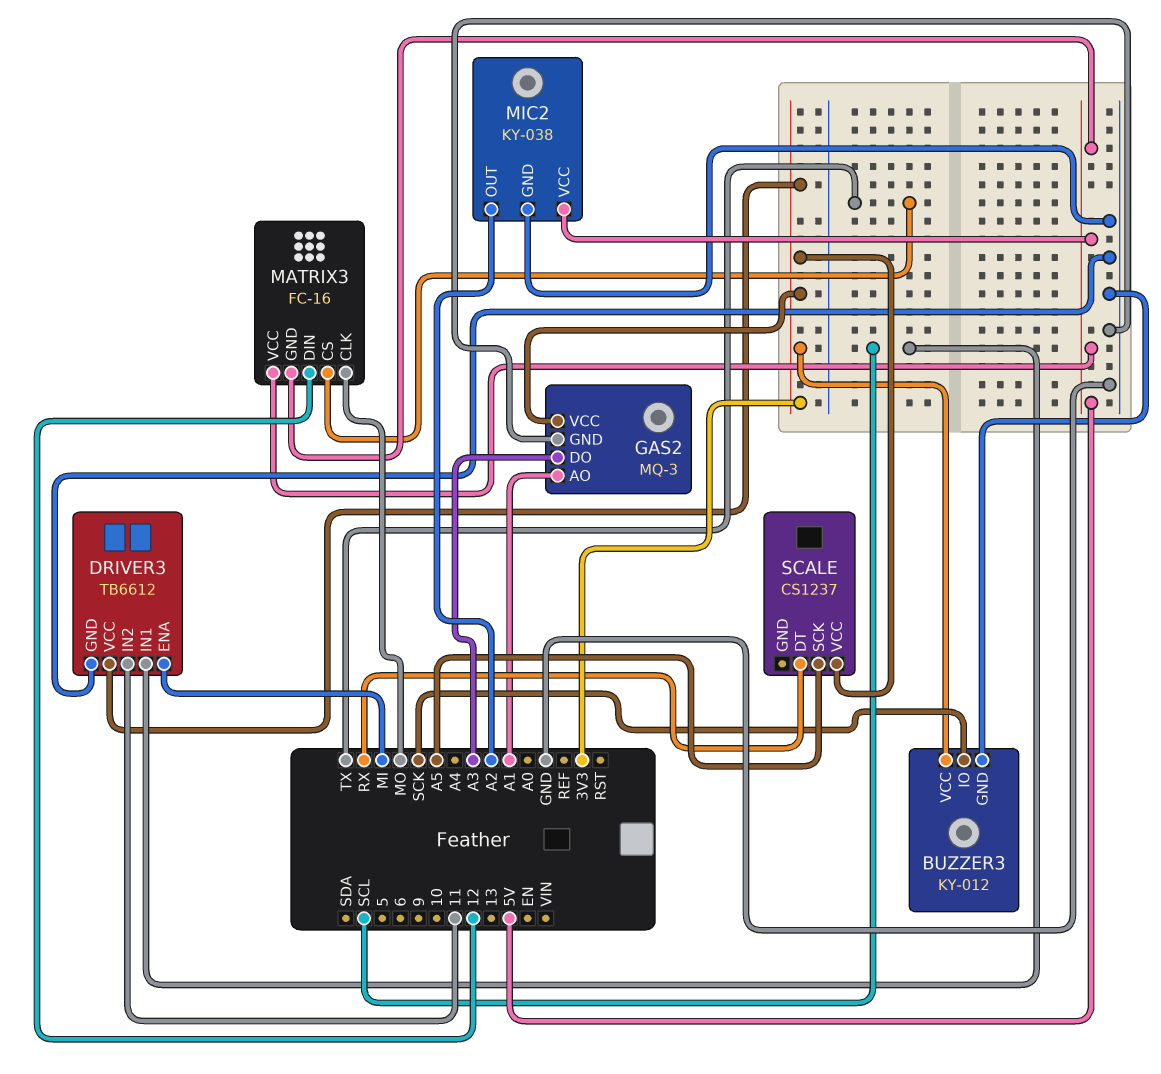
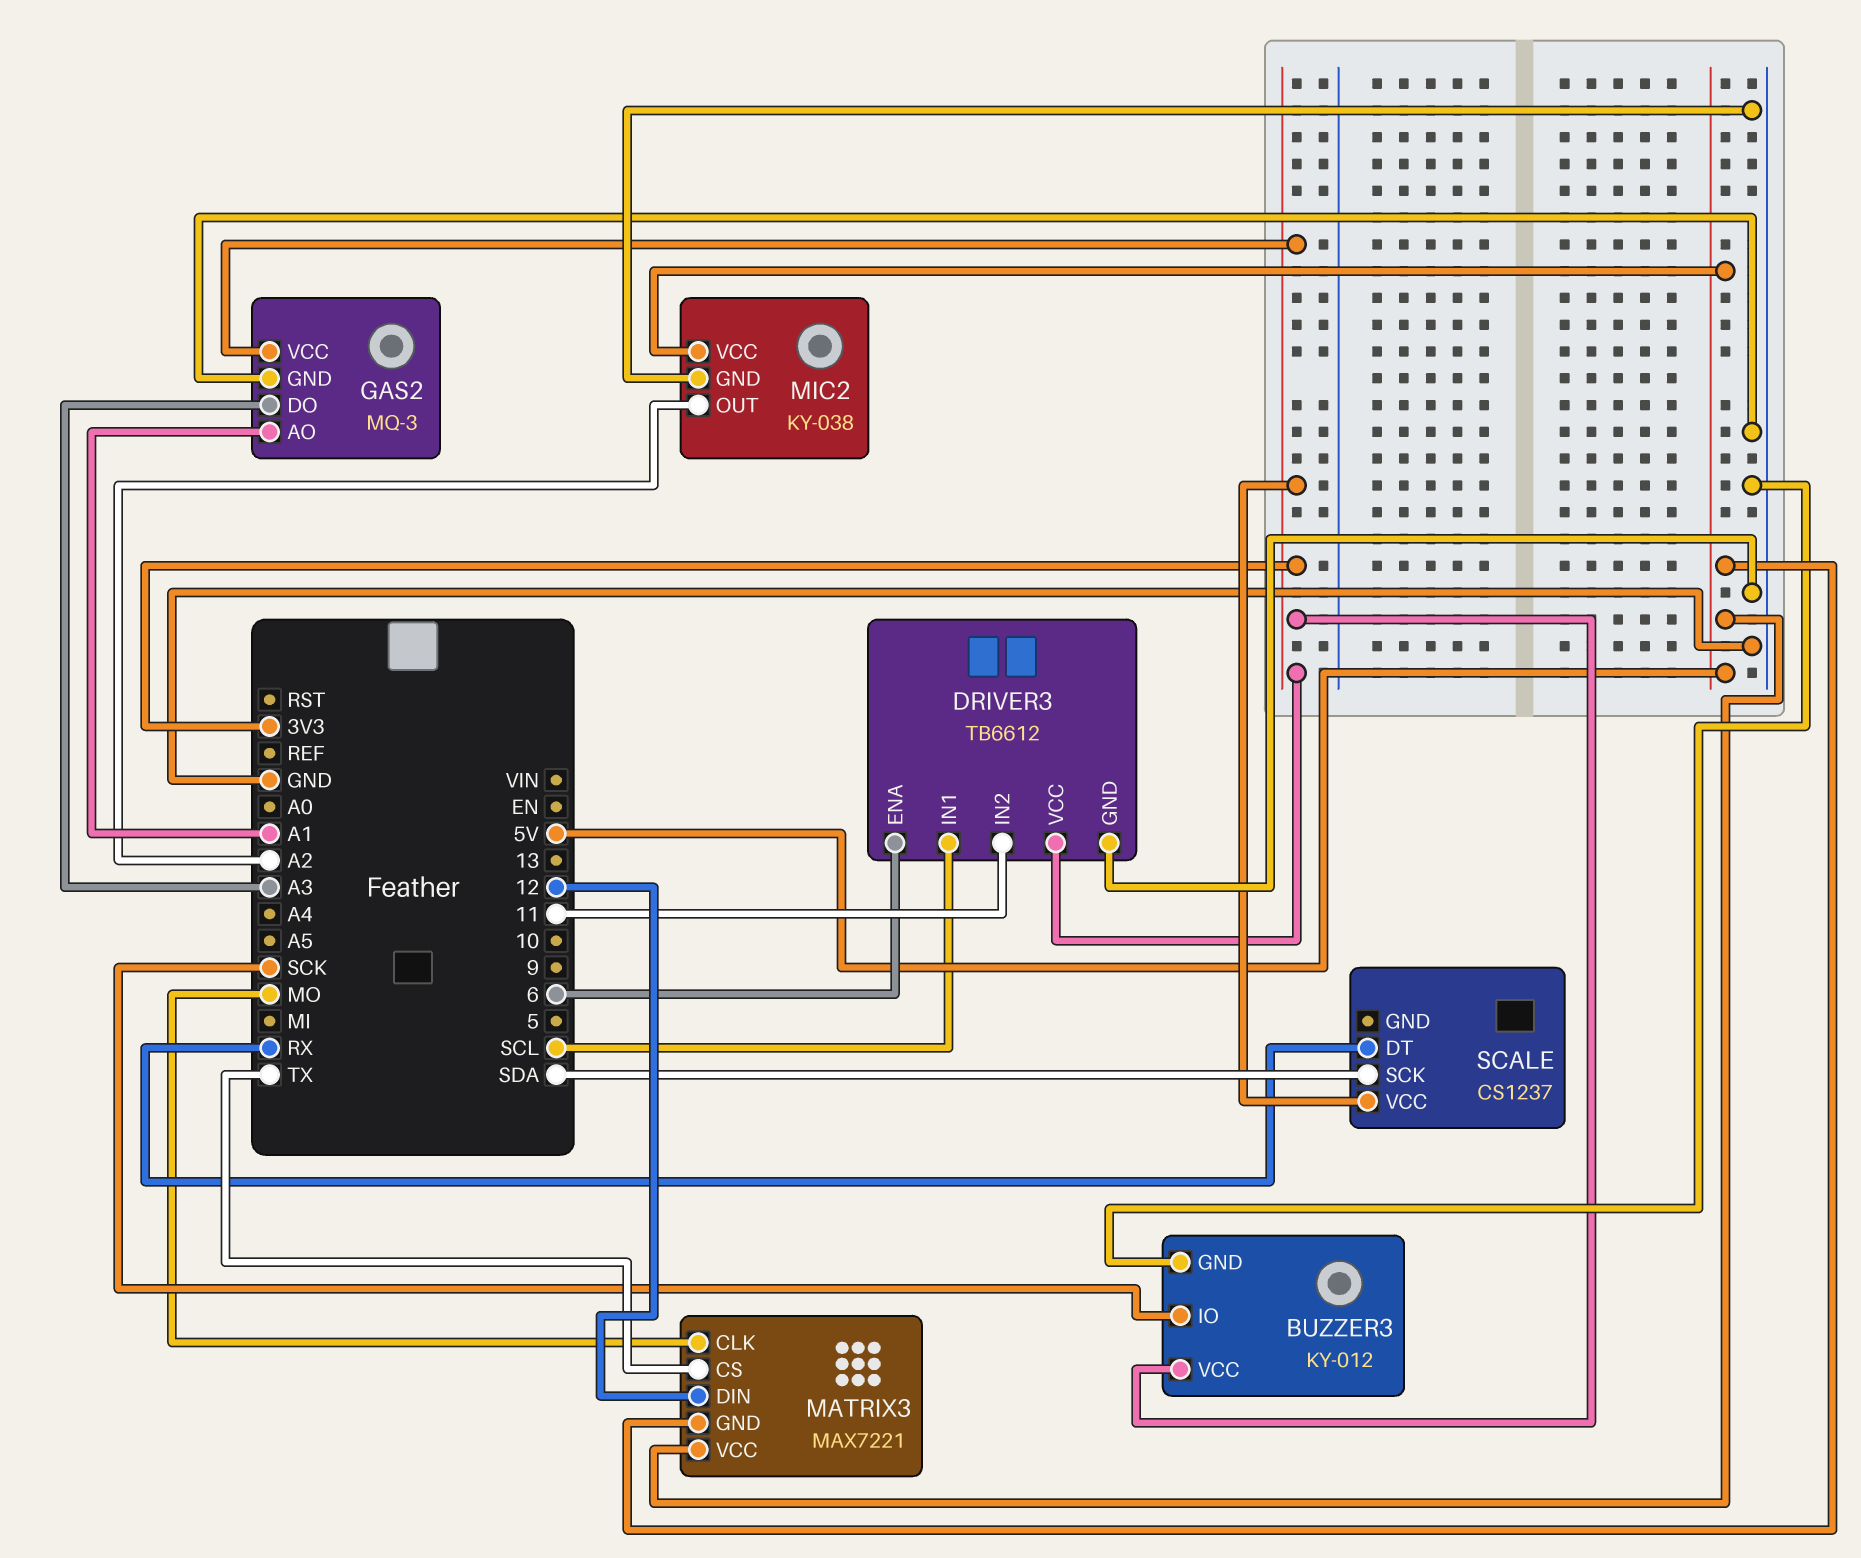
DRIVER3 pin ENA: MI -> 6
MATRIX3: FC-16 -> MAX7221
SCALE pin SCK: A5 -> SDA

